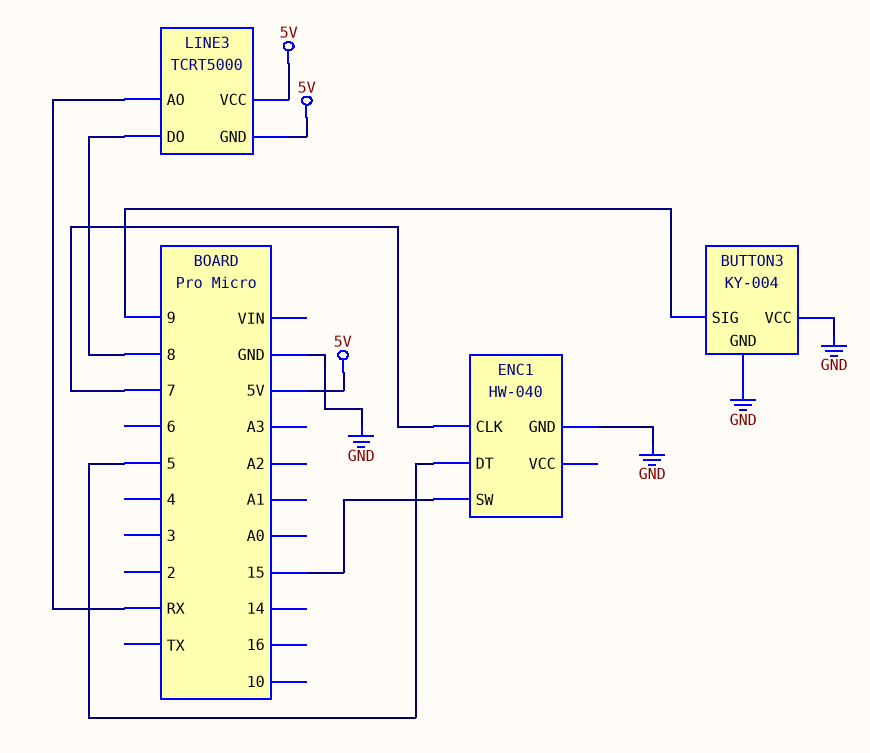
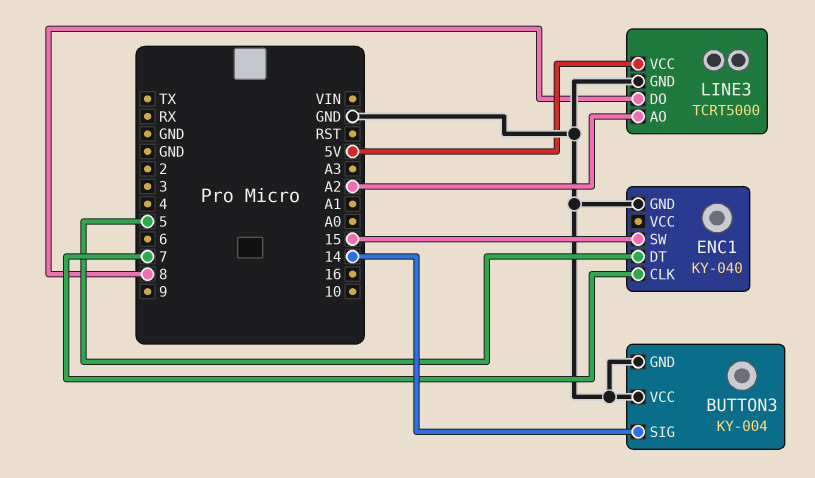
BUTTON3 pin SIG: 9 -> 14
ENC1: HW-040 -> KY-040
LINE3 pin AO: RX -> A2
LINE3 pin GND: 5V -> GND

